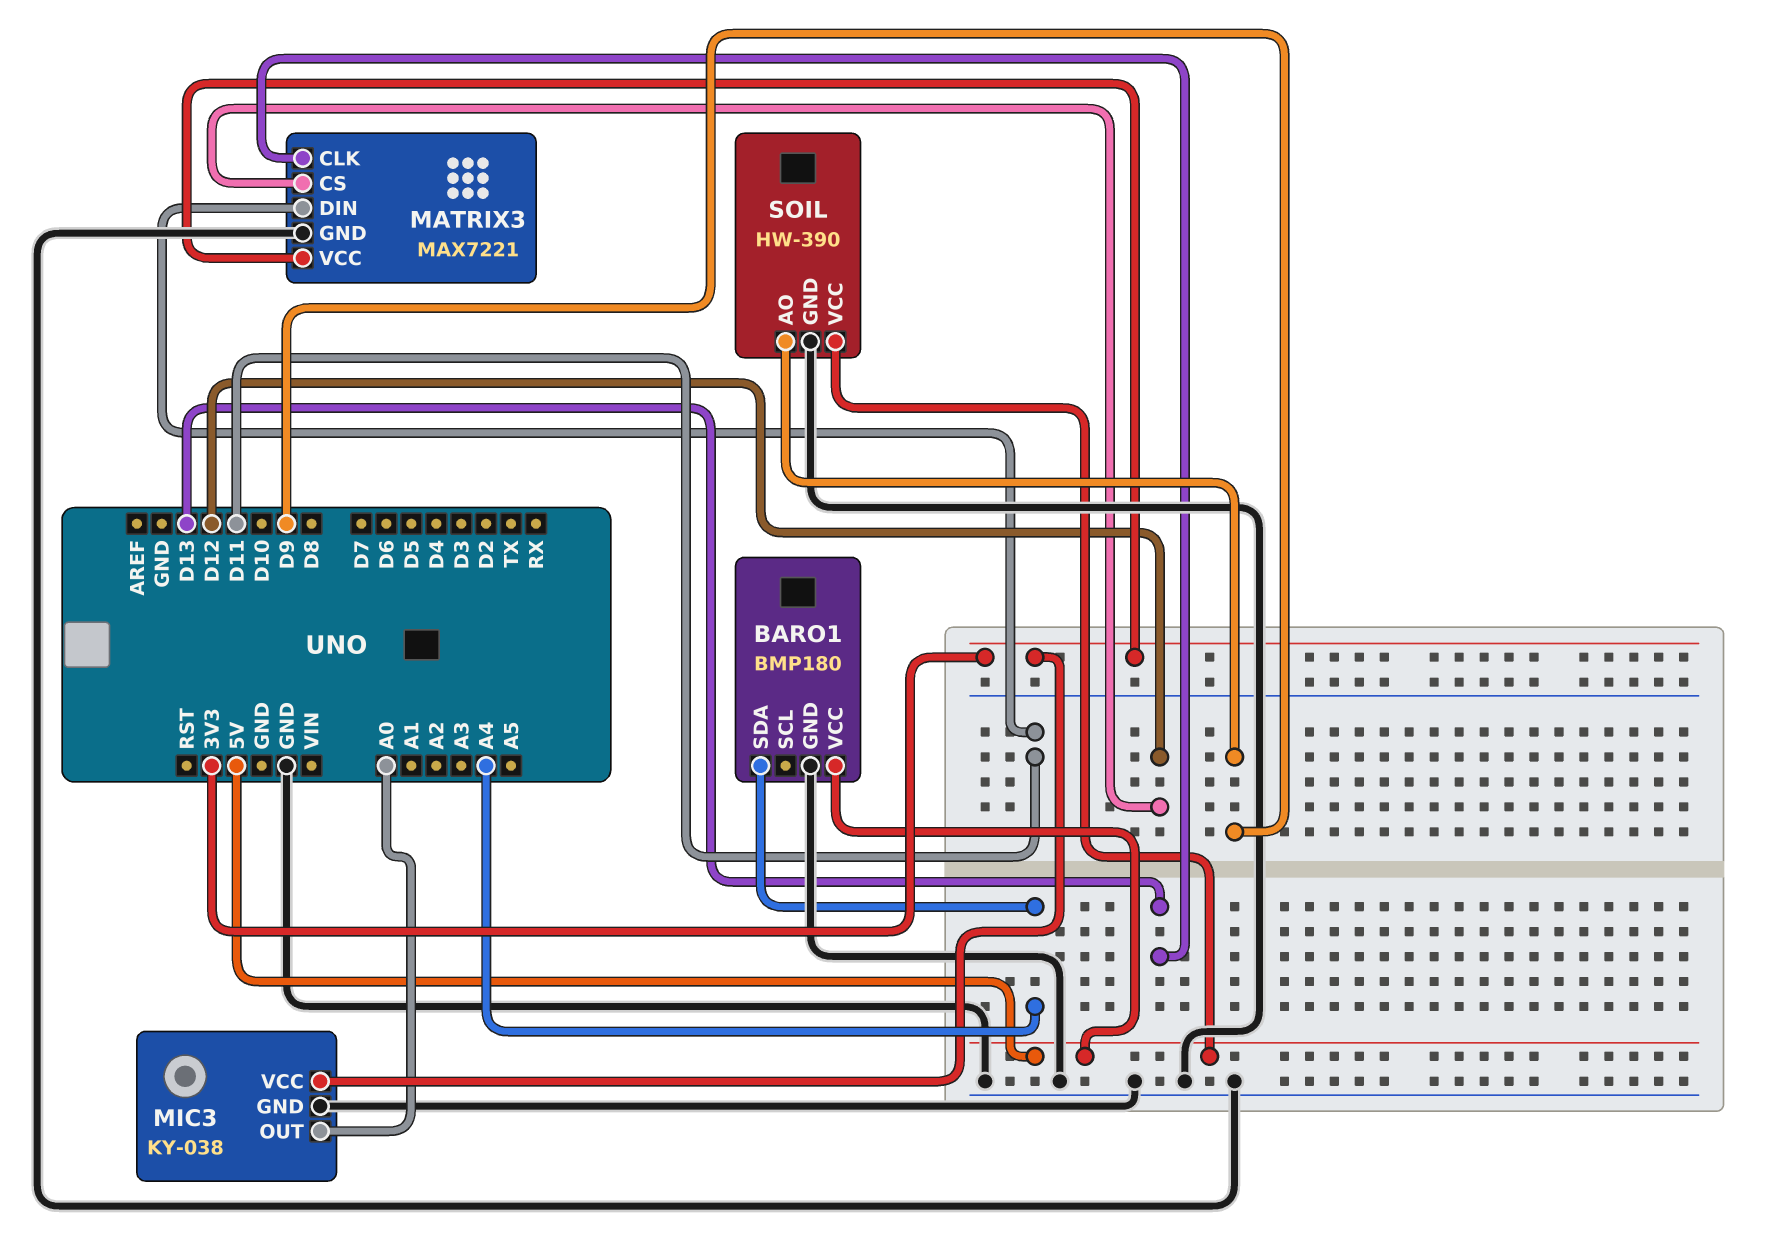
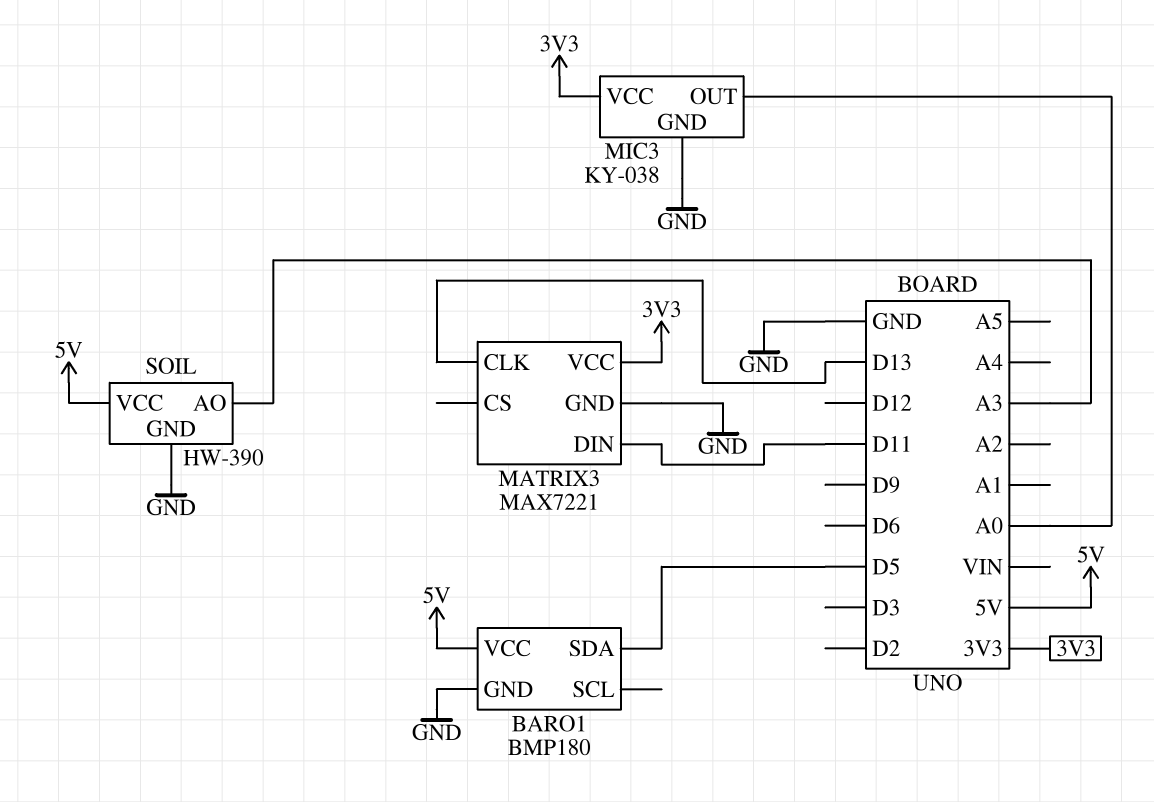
BARO1 pin SDA: A4 -> D5
MATRIX3 pin CS: D12 -> none
SOIL pin AO: D9 -> A3

